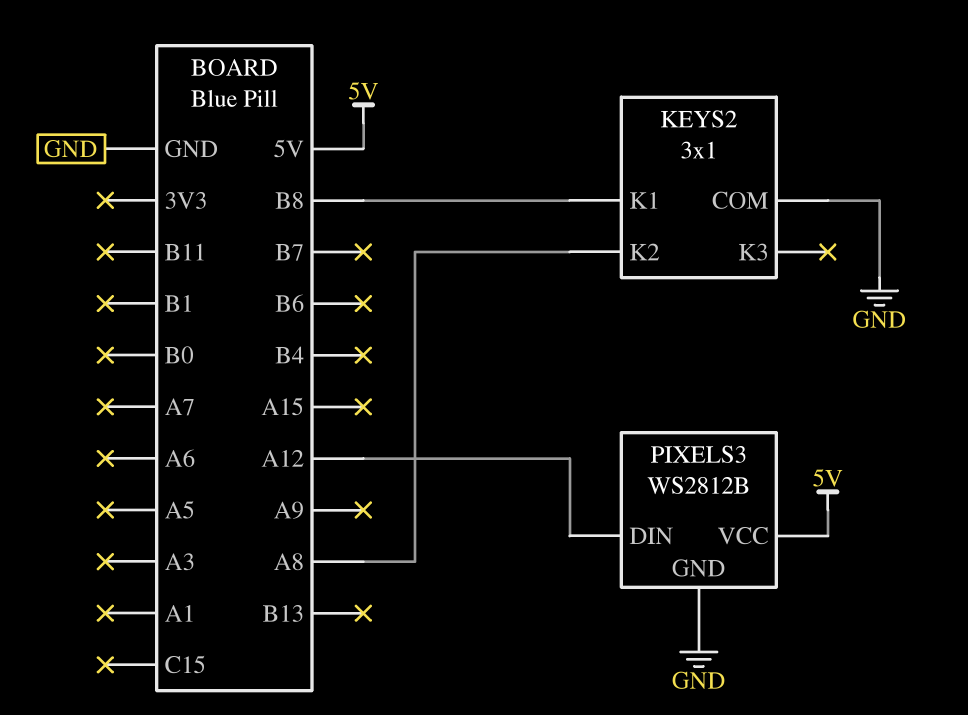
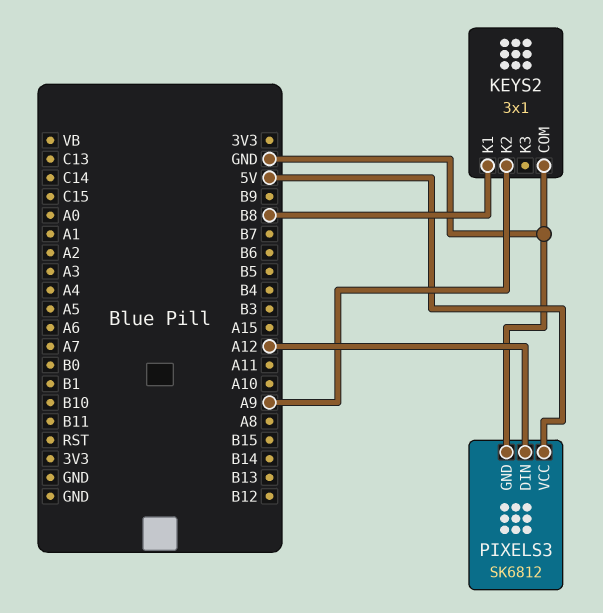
KEYS2 pin K2: A8 -> A9
PIXELS3: WS2812B -> SK6812

